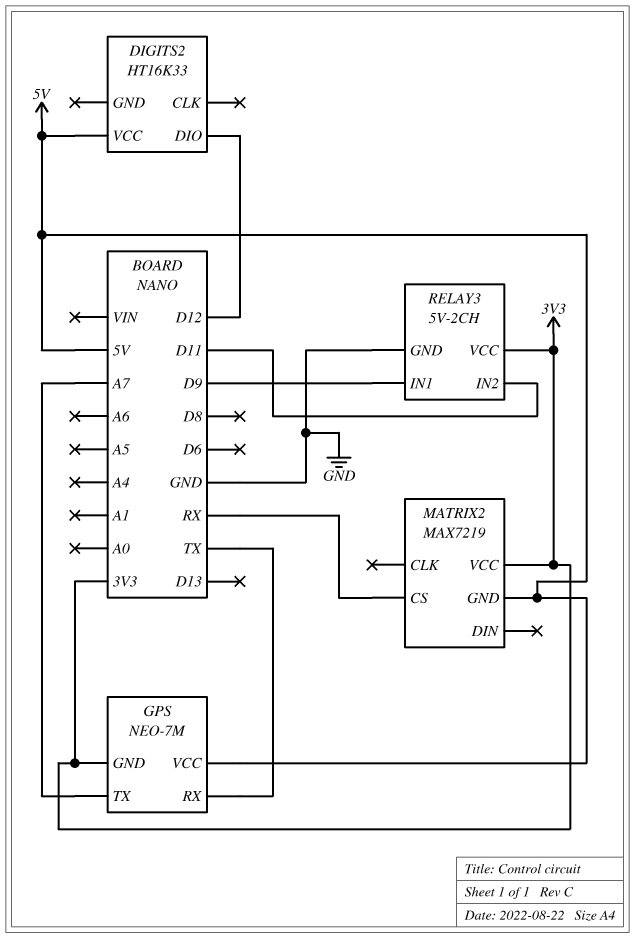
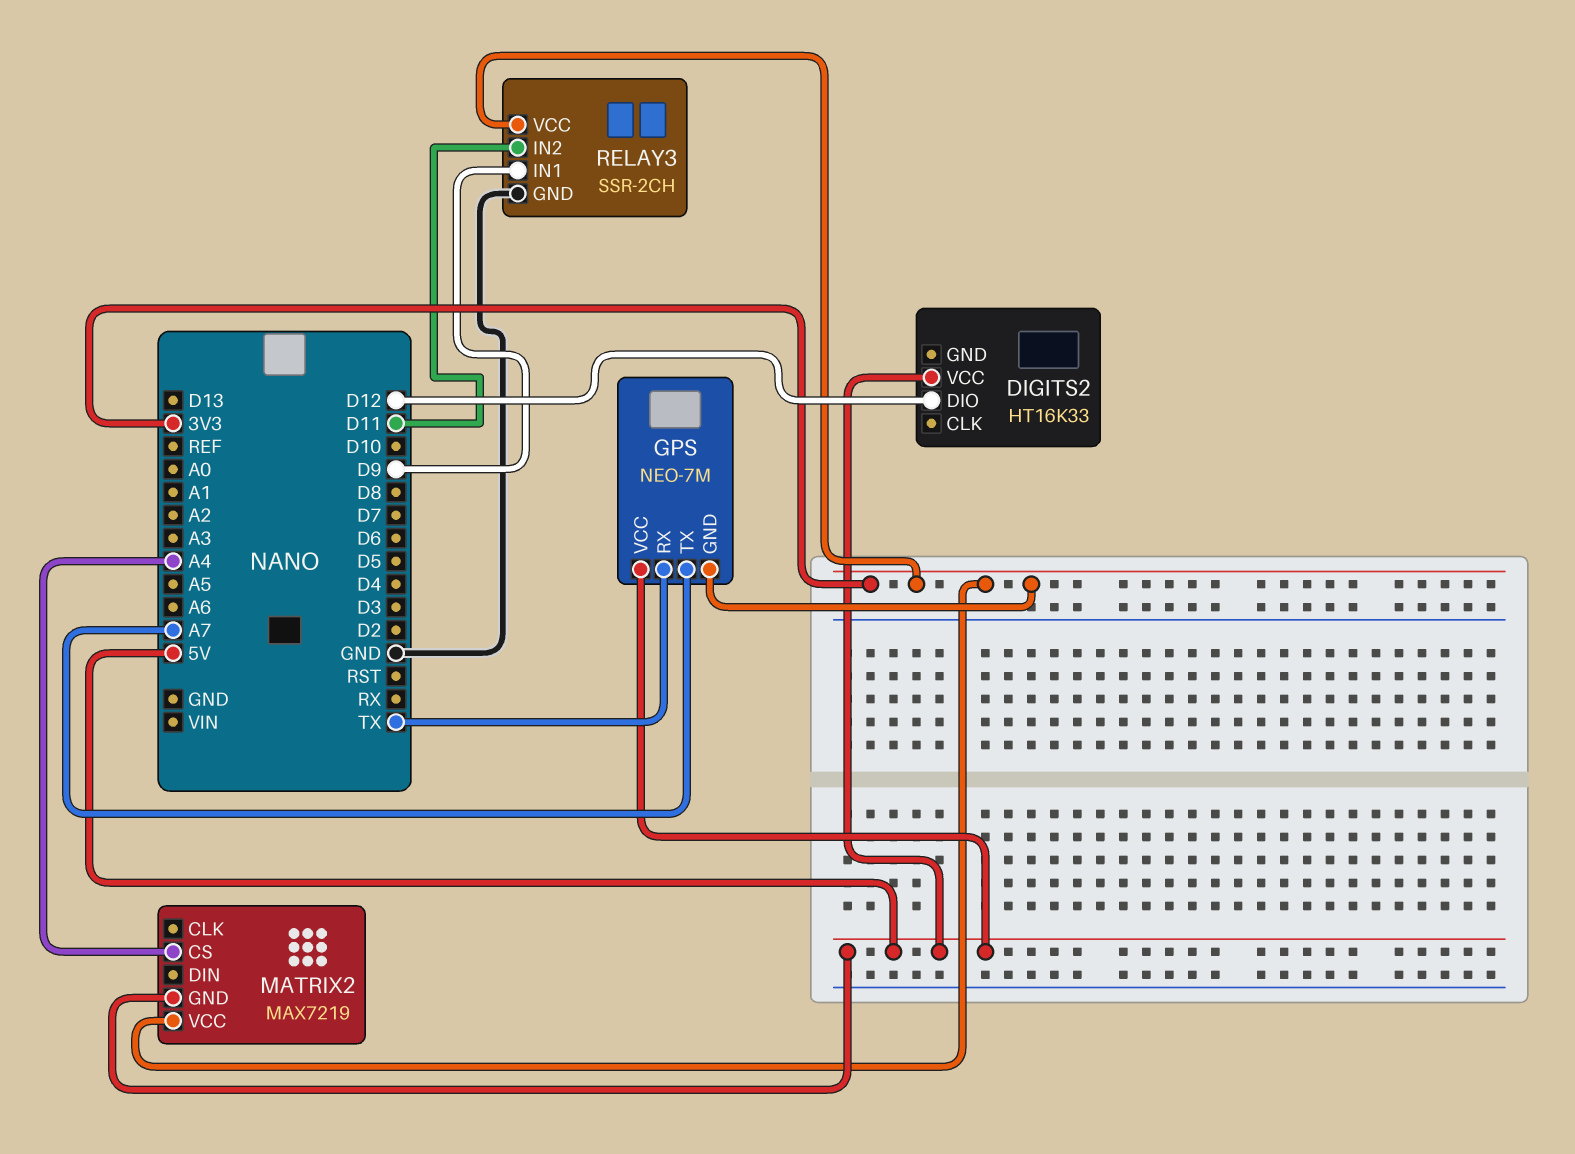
MATRIX2 pin CS: RX -> A4
RELAY3: 5V-2CH -> SSR-2CH

